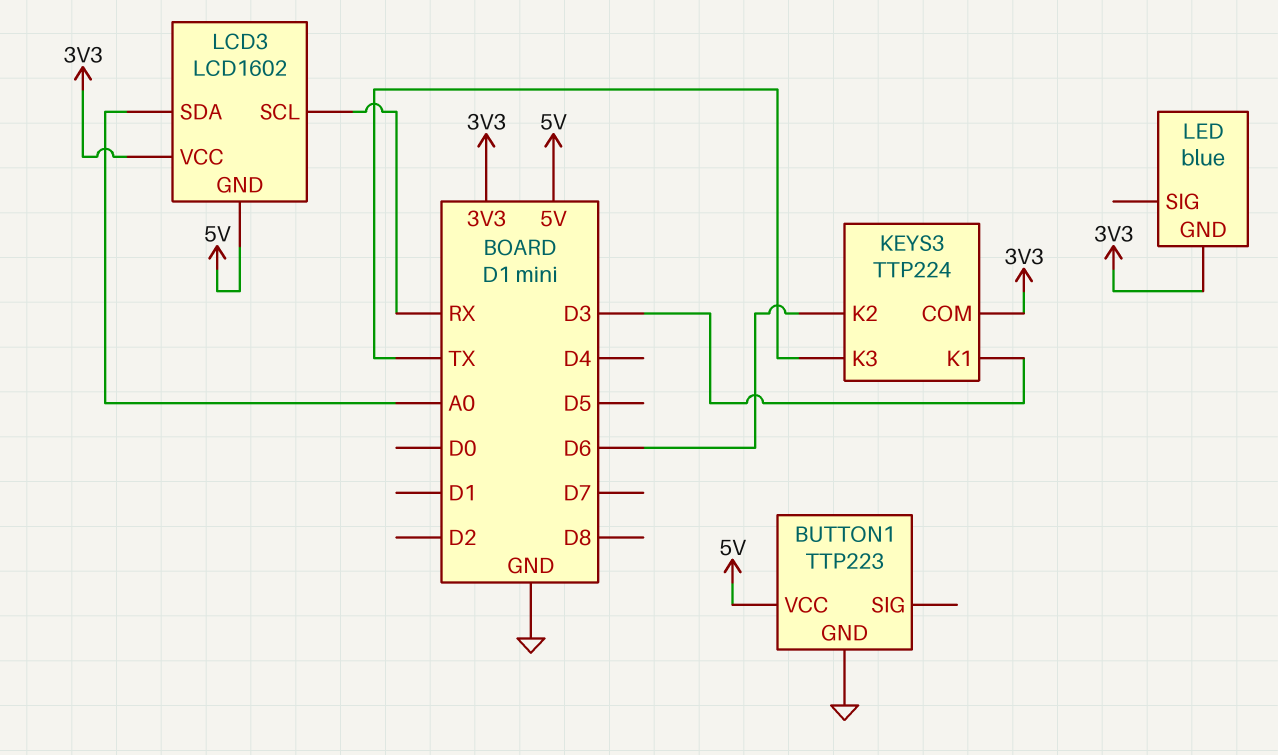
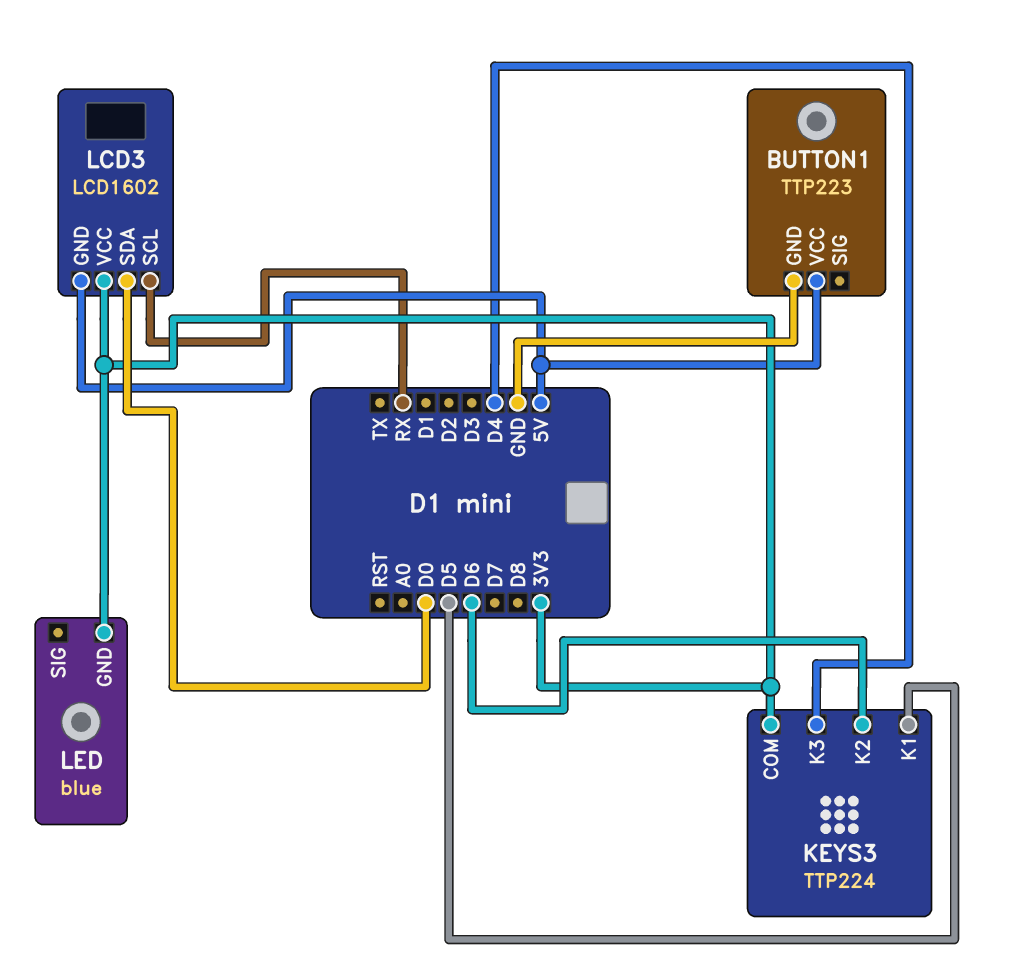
KEYS3 pin K1: D3 -> D5
KEYS3 pin K3: TX -> D4
LCD3 pin SDA: A0 -> D0

